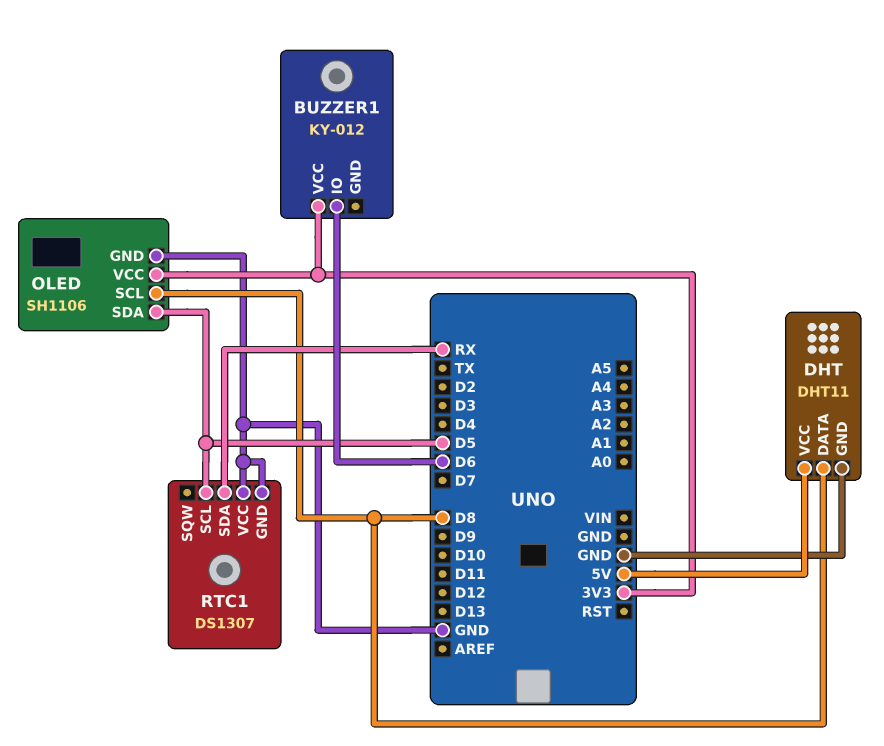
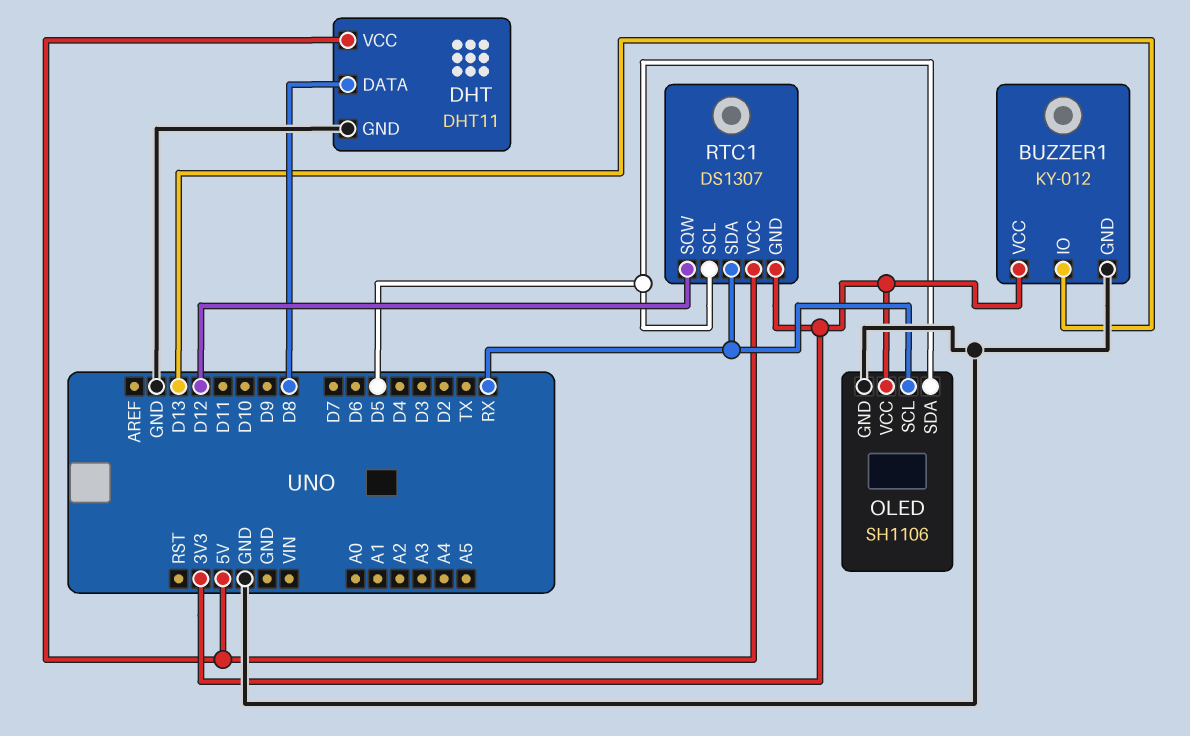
BUZZER1 pin GND: none -> GND
BUZZER1 pin IO: D6 -> D13
OLED pin SCL: D8 -> RX
RTC1 pin GND: GND -> 3V3
RTC1 pin SQW: none -> D12
RTC1 pin VCC: GND -> 5V

